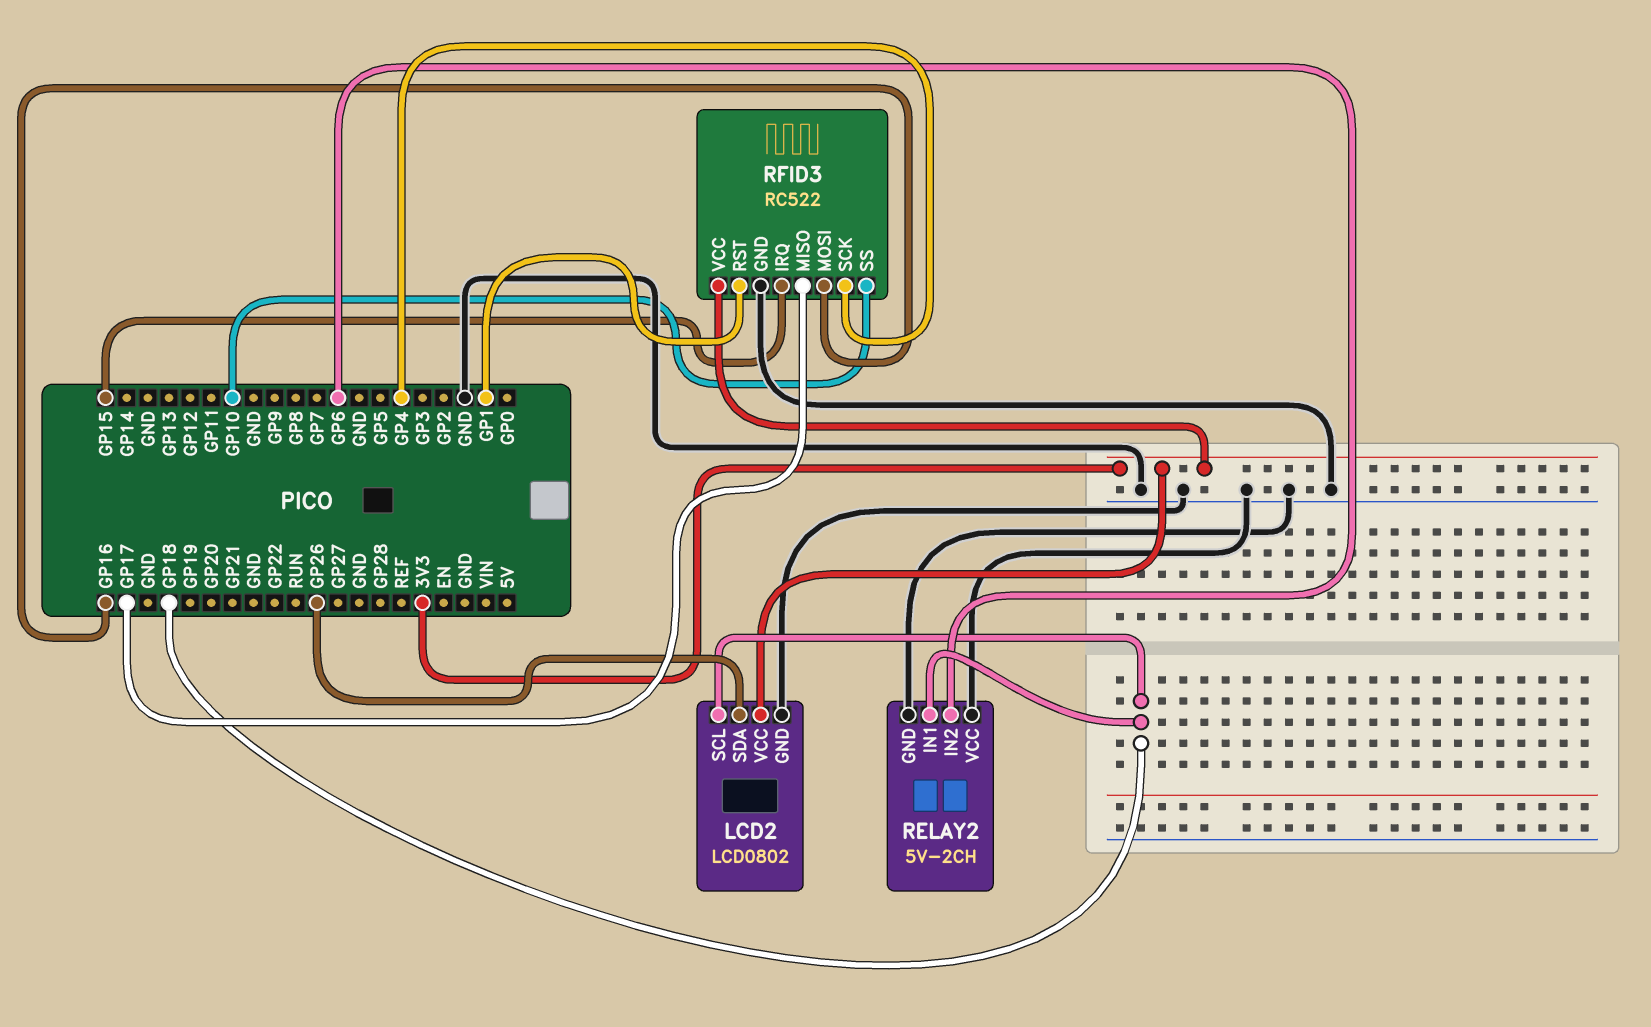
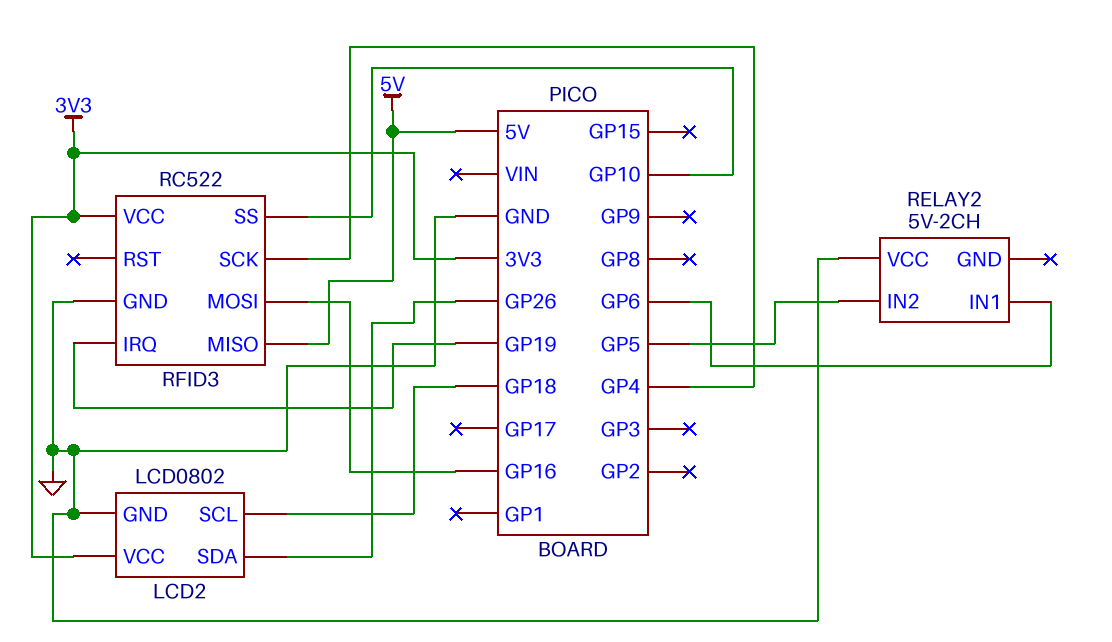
RELAY2 pin GND: GND -> none
RELAY2 pin IN1: GP18 -> GP6
RELAY2 pin IN2: GP6 -> GP5
RFID3 pin IRQ: GP15 -> GP19
RFID3 pin MISO: GP17 -> 5V
RFID3 pin RST: GP1 -> none

